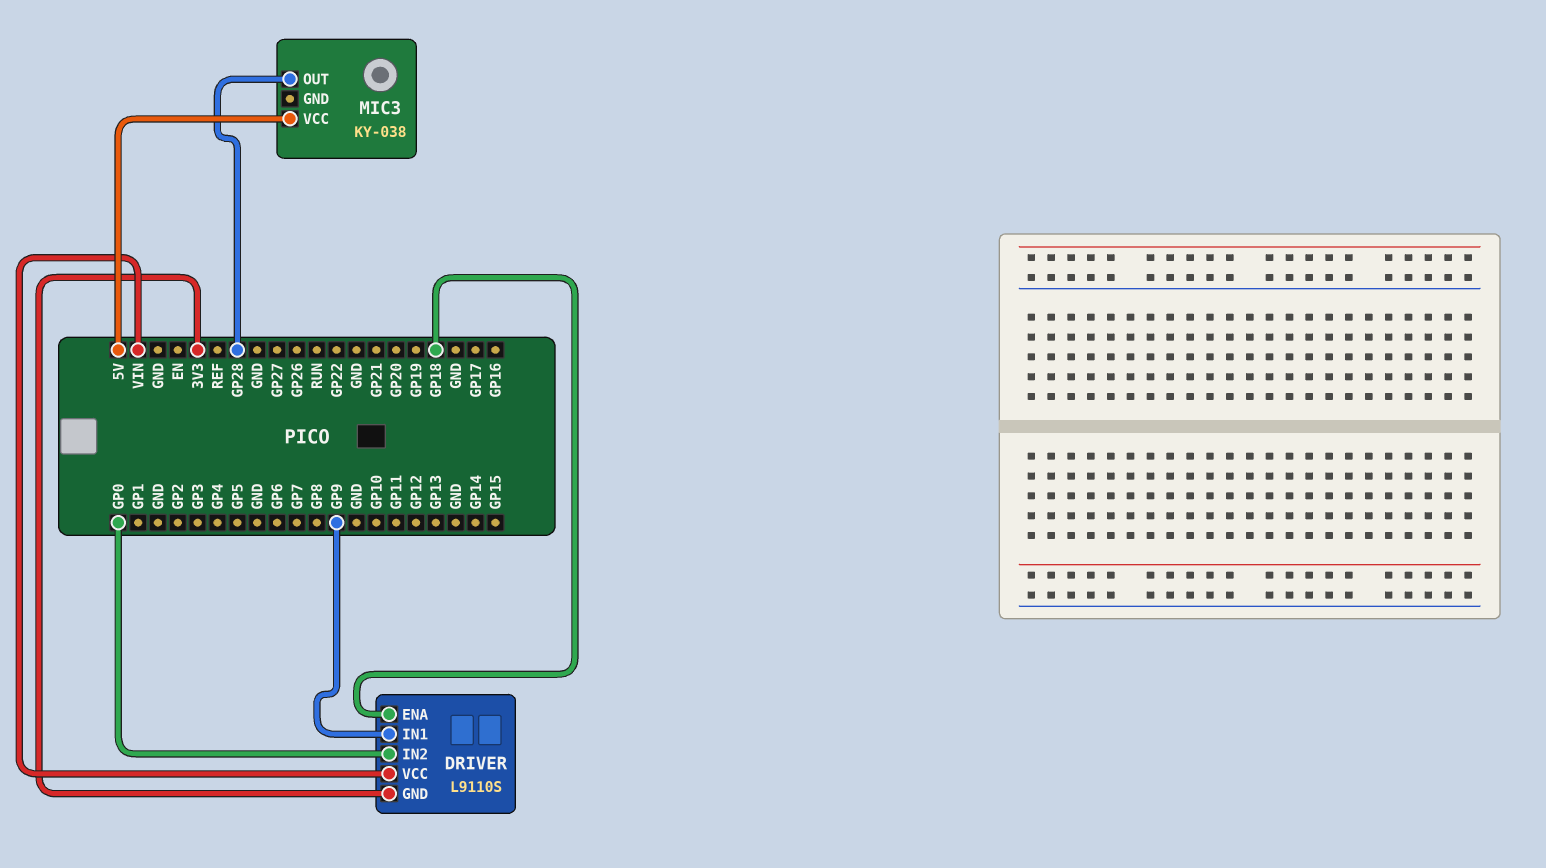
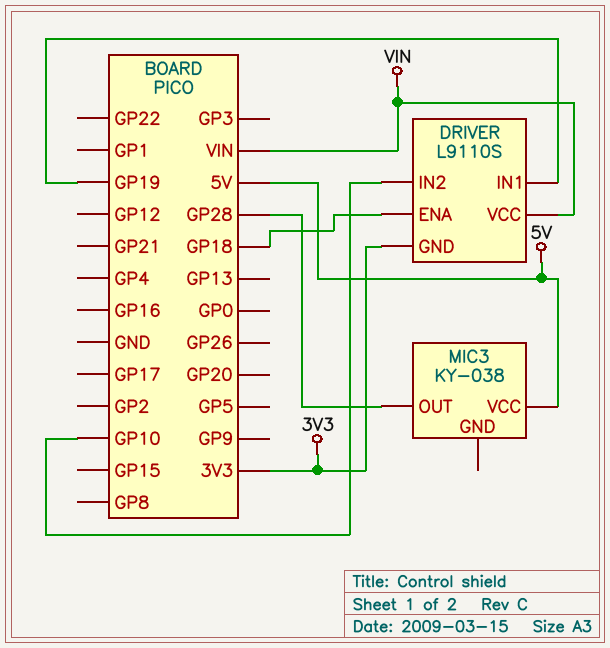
DRIVER pin IN1: GP9 -> GP19
DRIVER pin IN2: GP0 -> GP10

